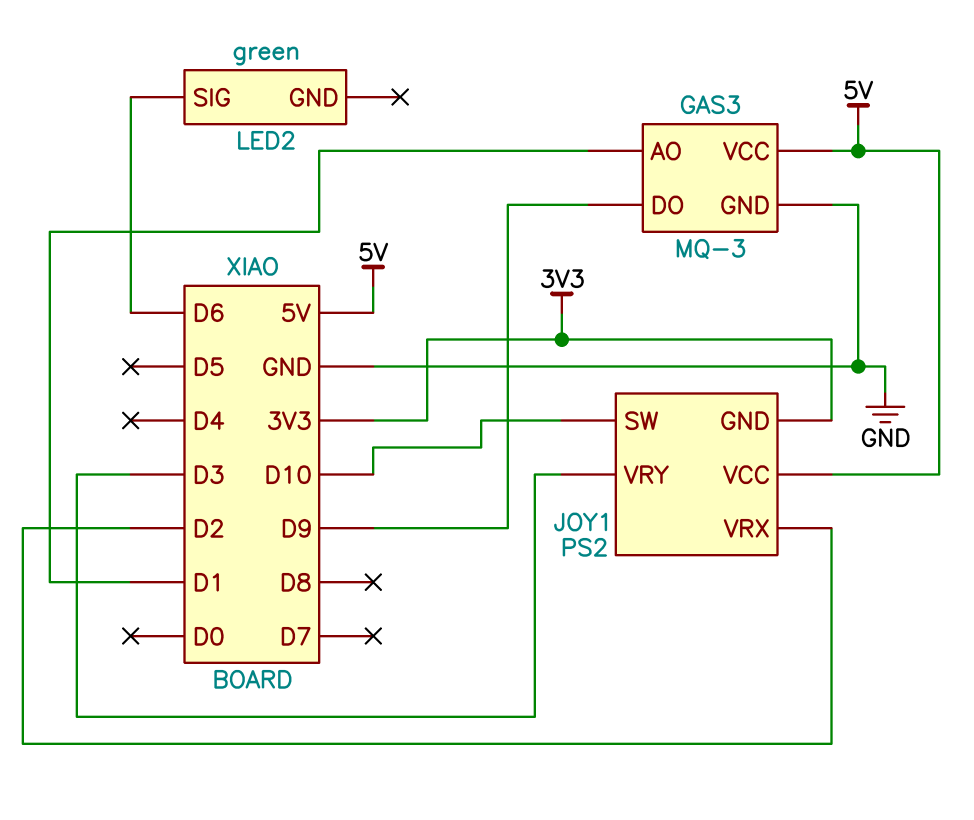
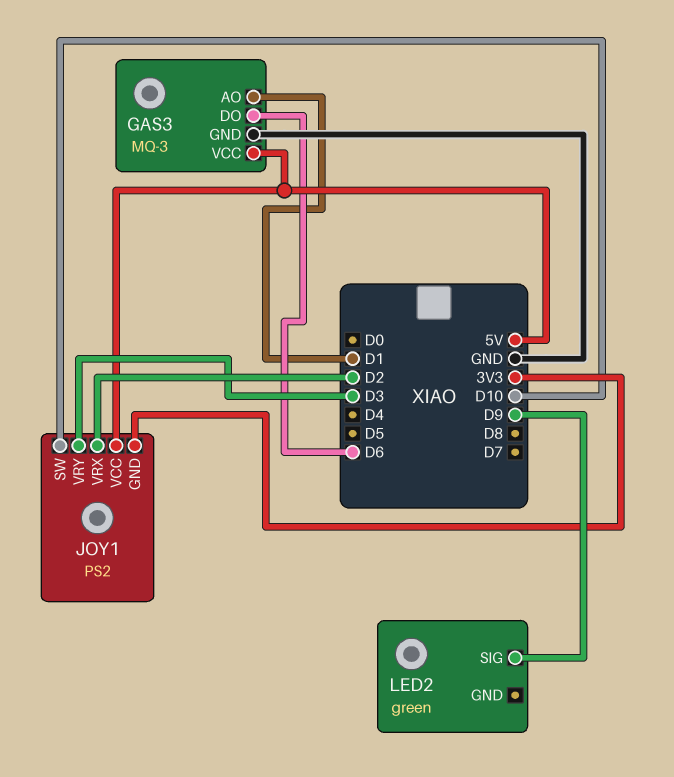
GAS3 pin DO: D9 -> D6
LED2 pin SIG: D6 -> D9

